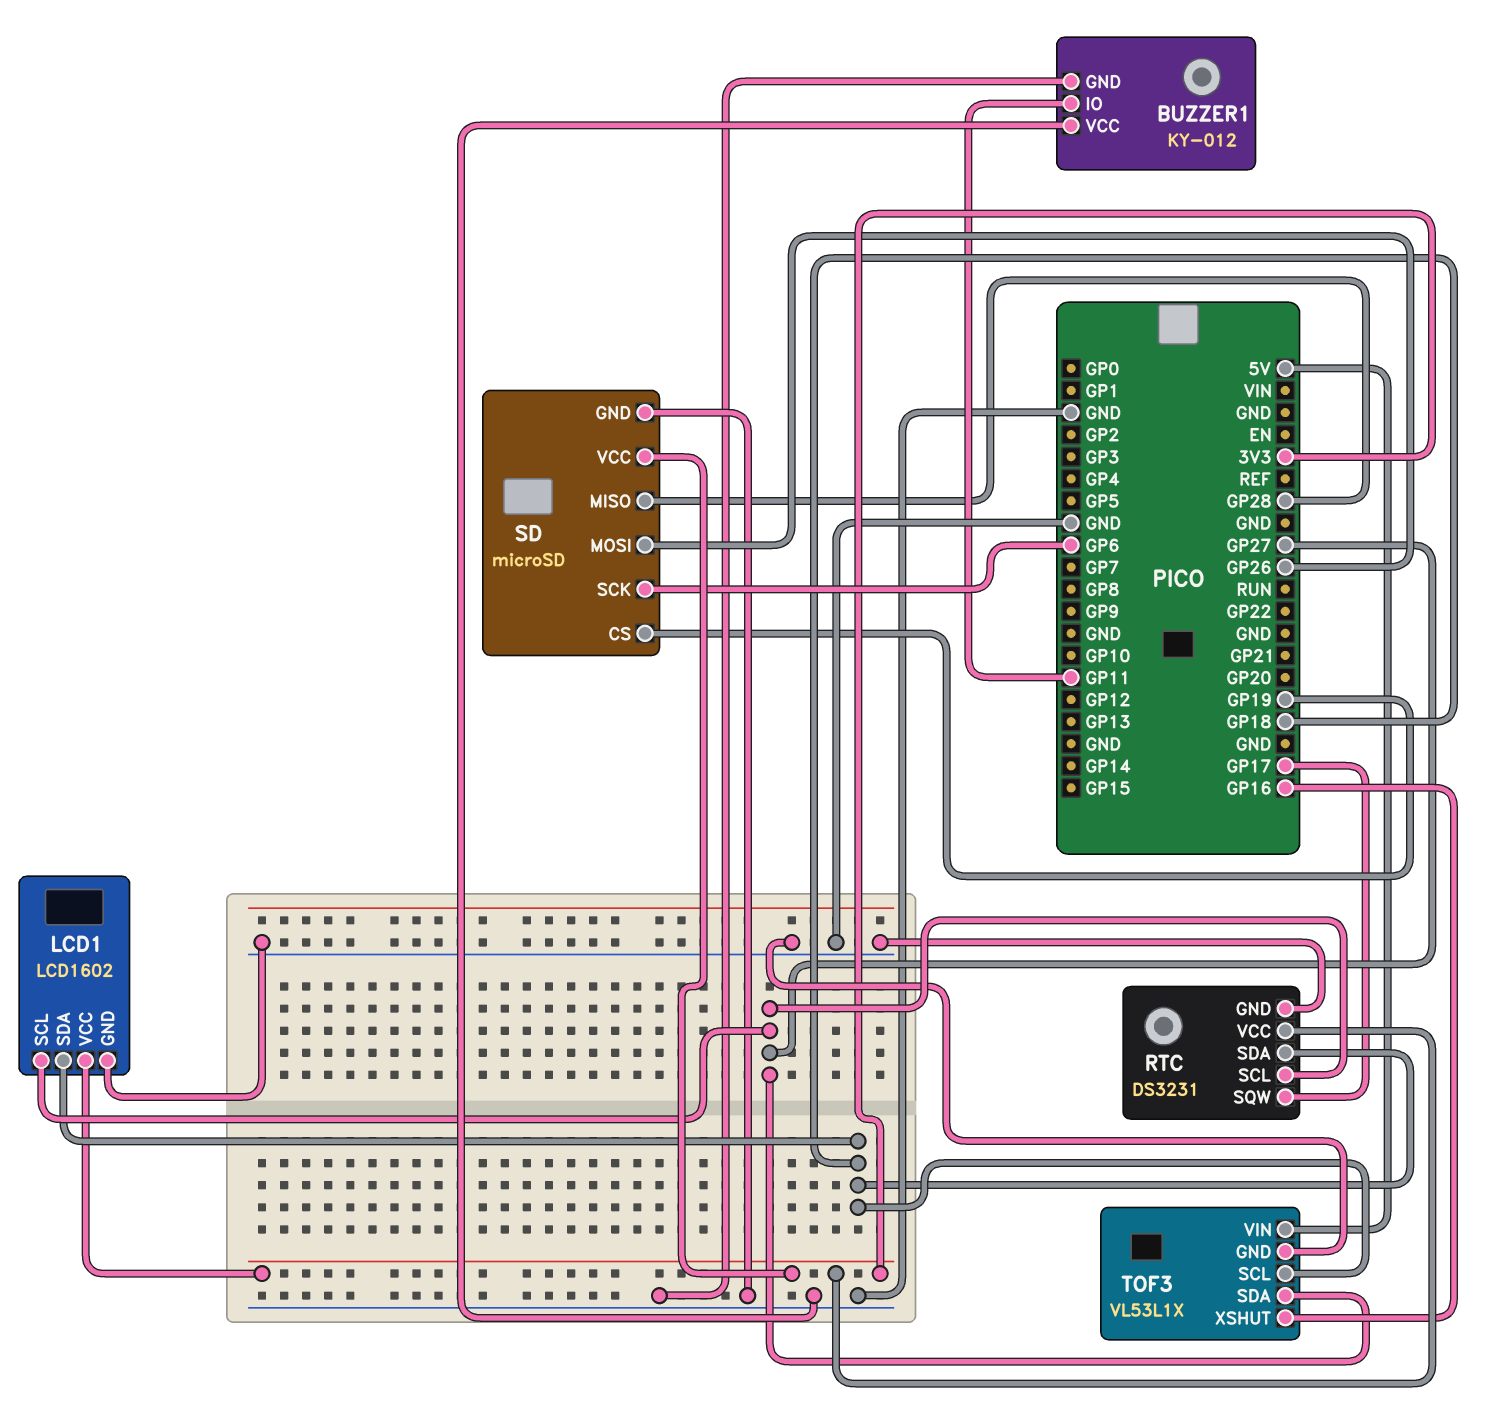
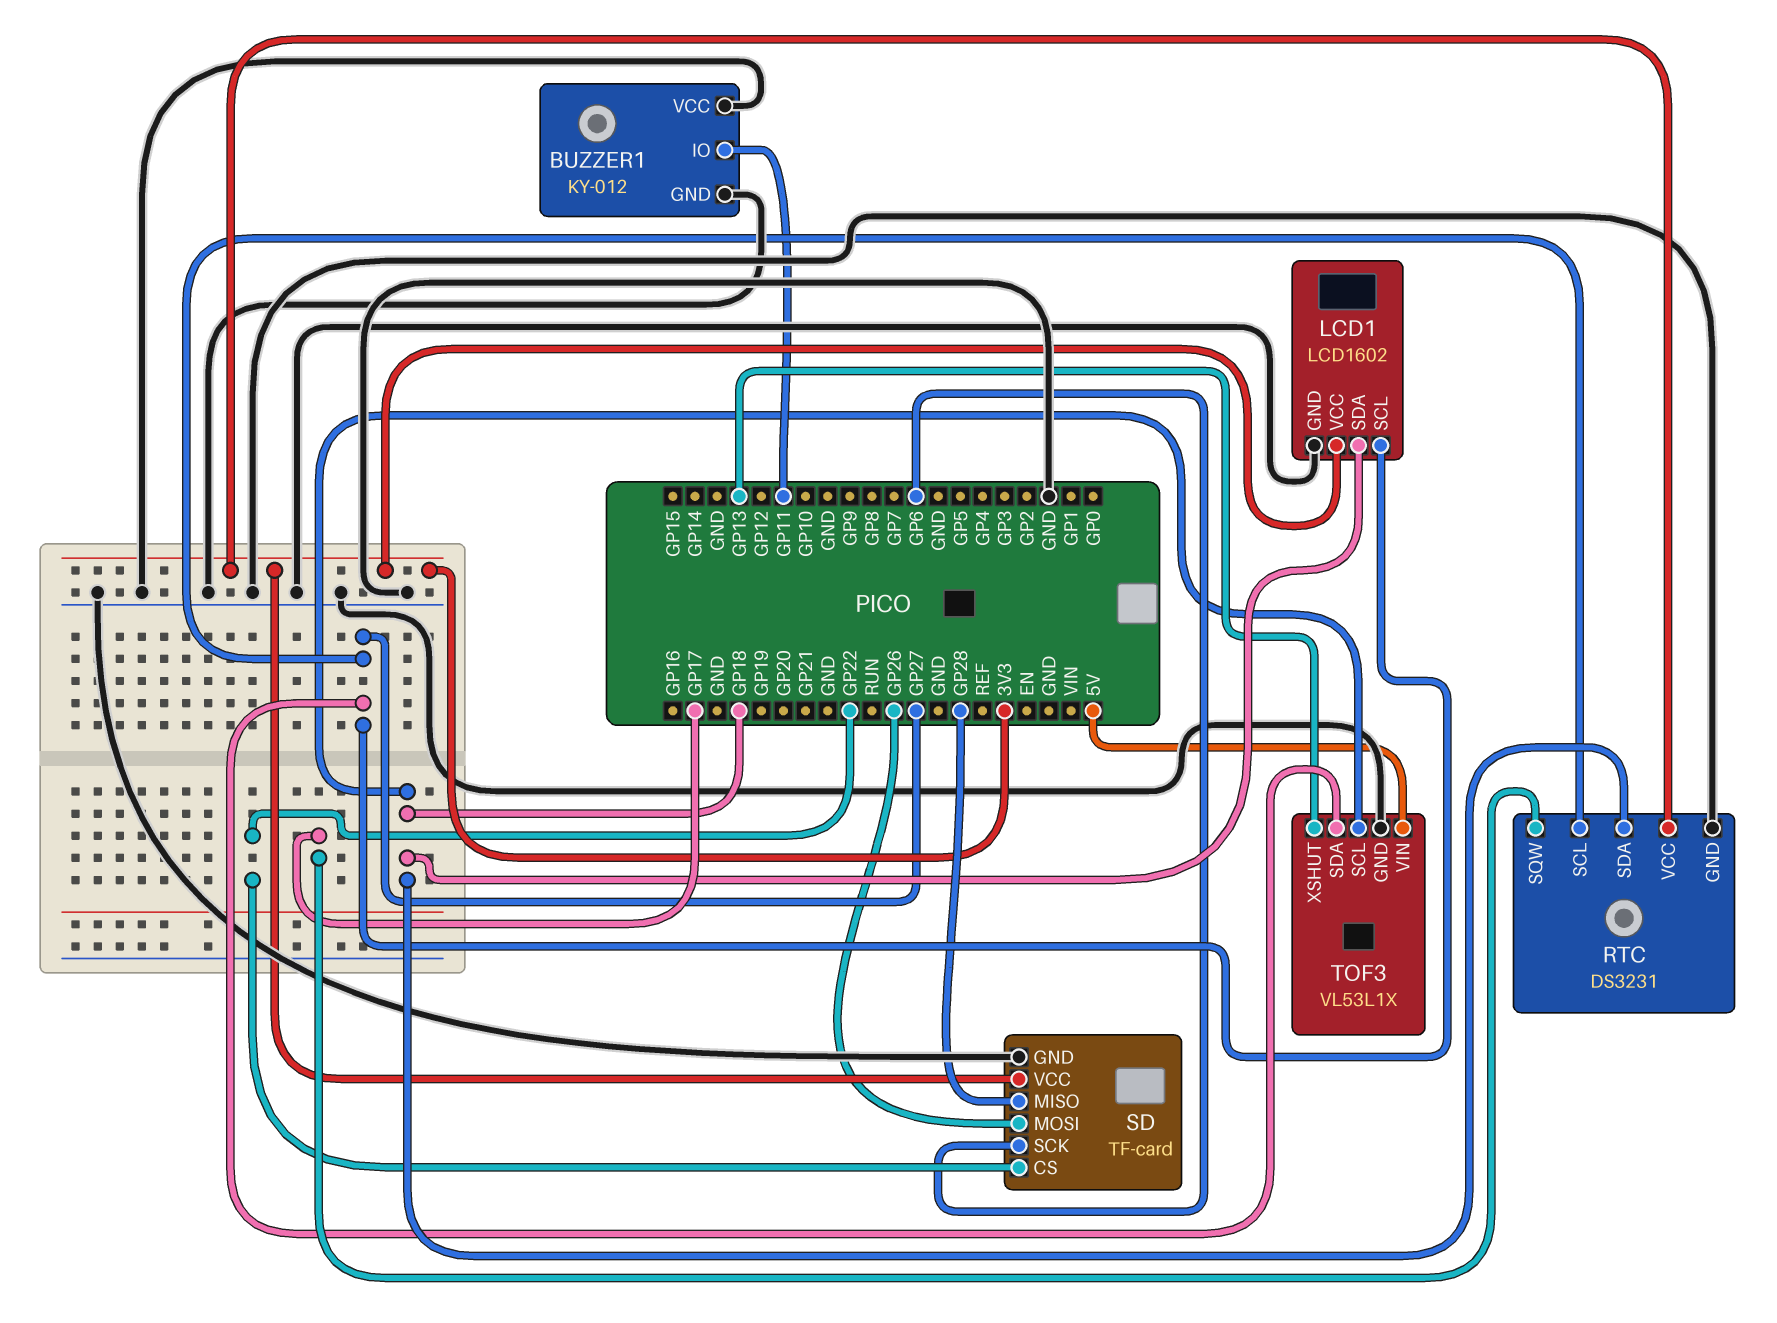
SD: microSD -> TF-card
SD pin CS: GP19 -> GP22
TOF3 pin XSHUT: GP16 -> GP13

